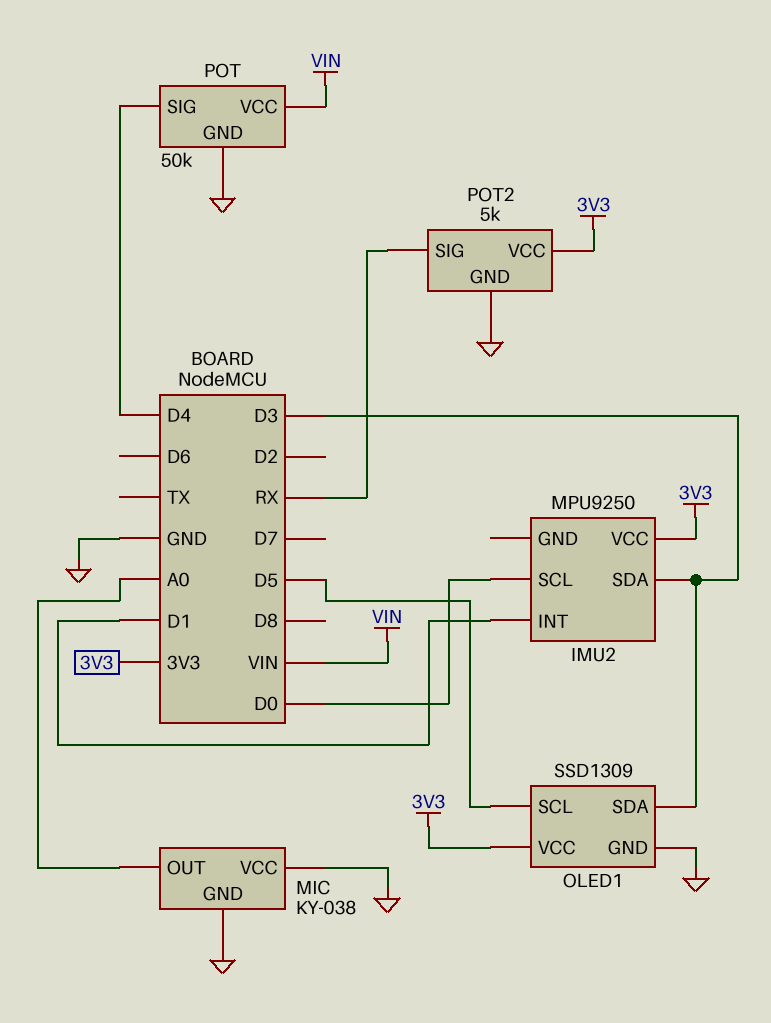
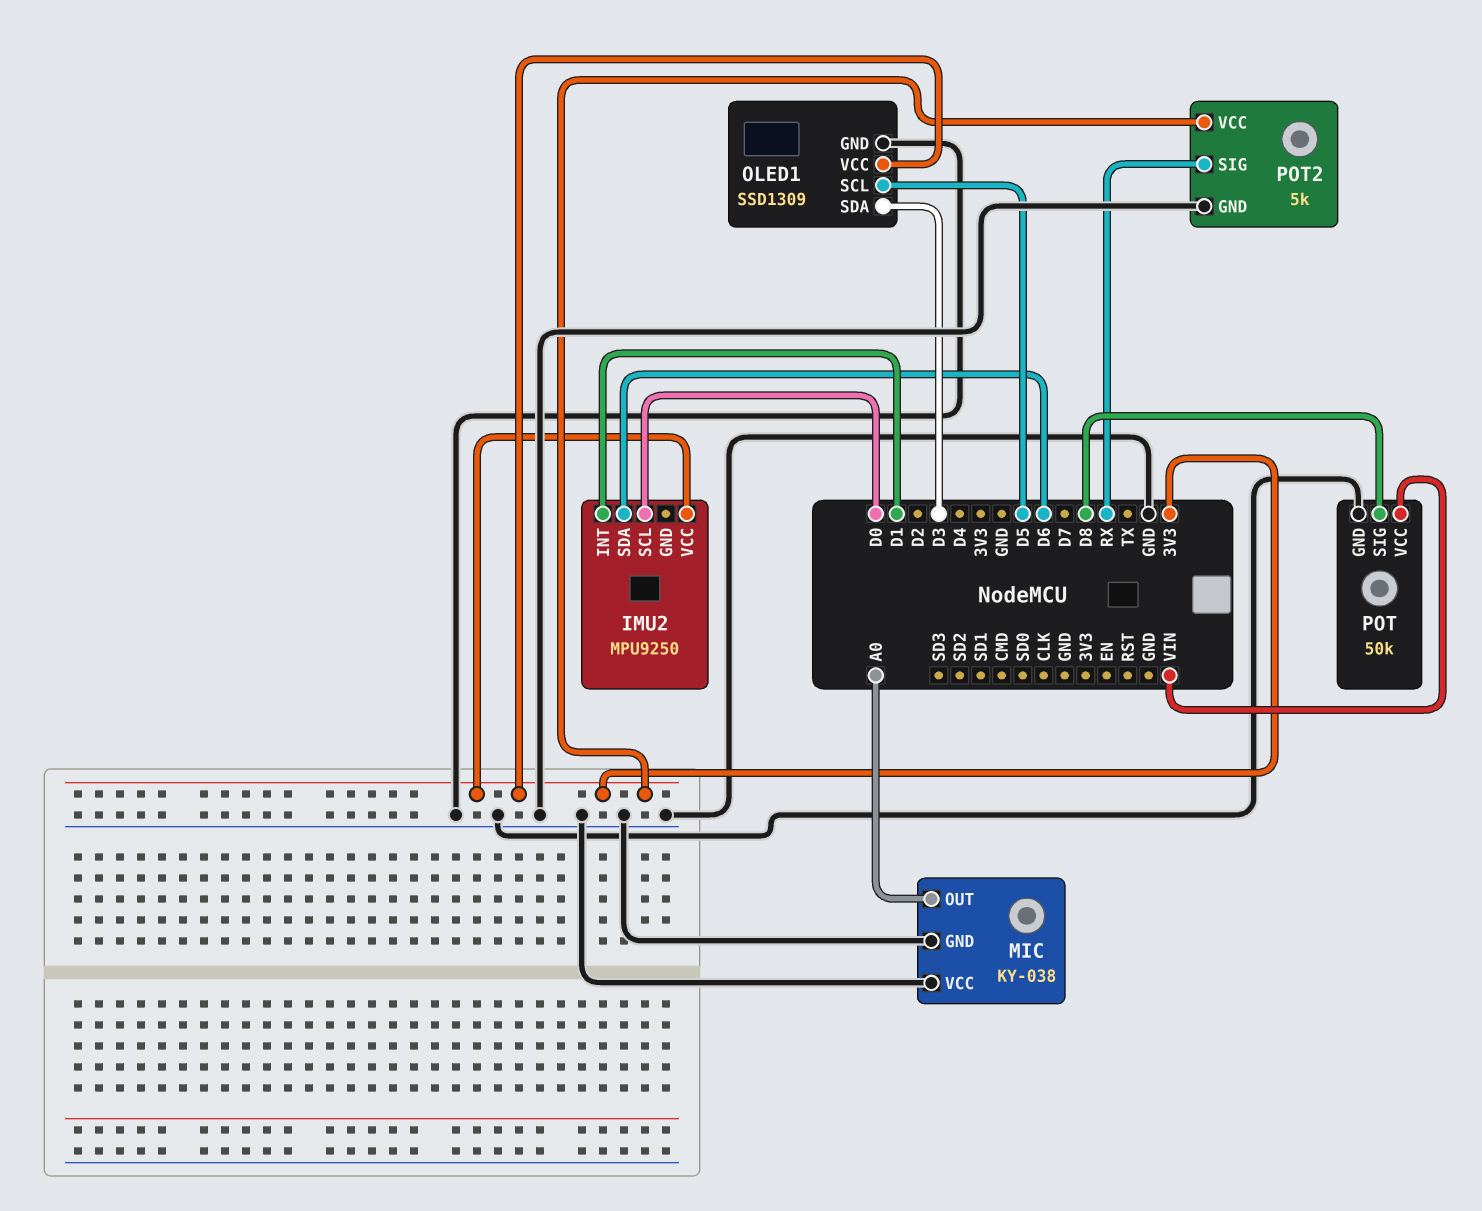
IMU2 pin SDA: D3 -> D6
POT pin SIG: D4 -> D8

